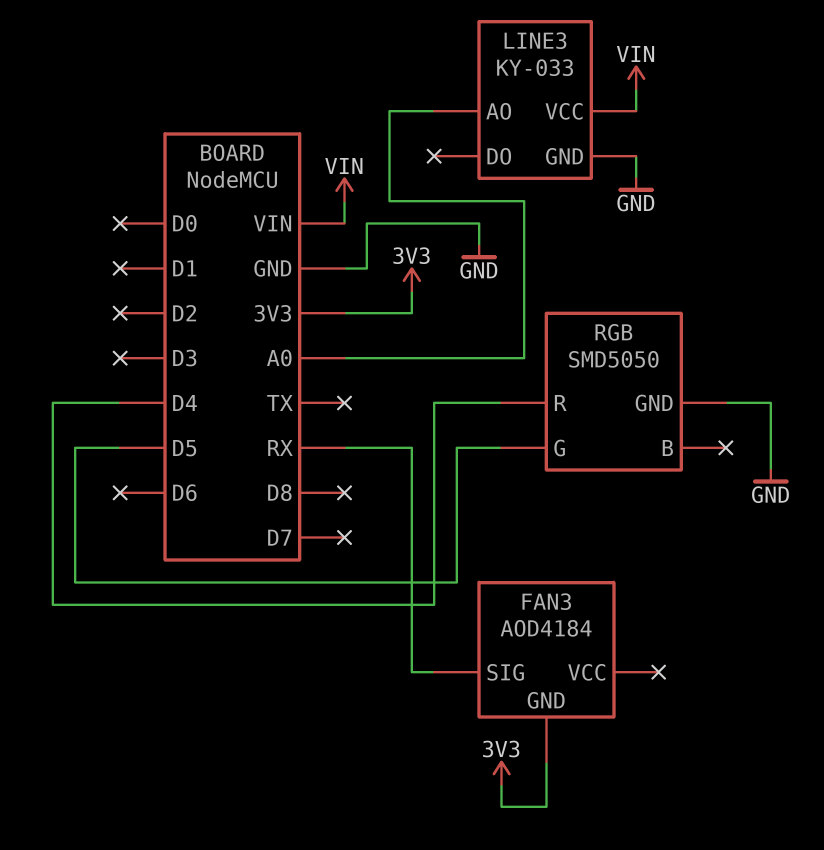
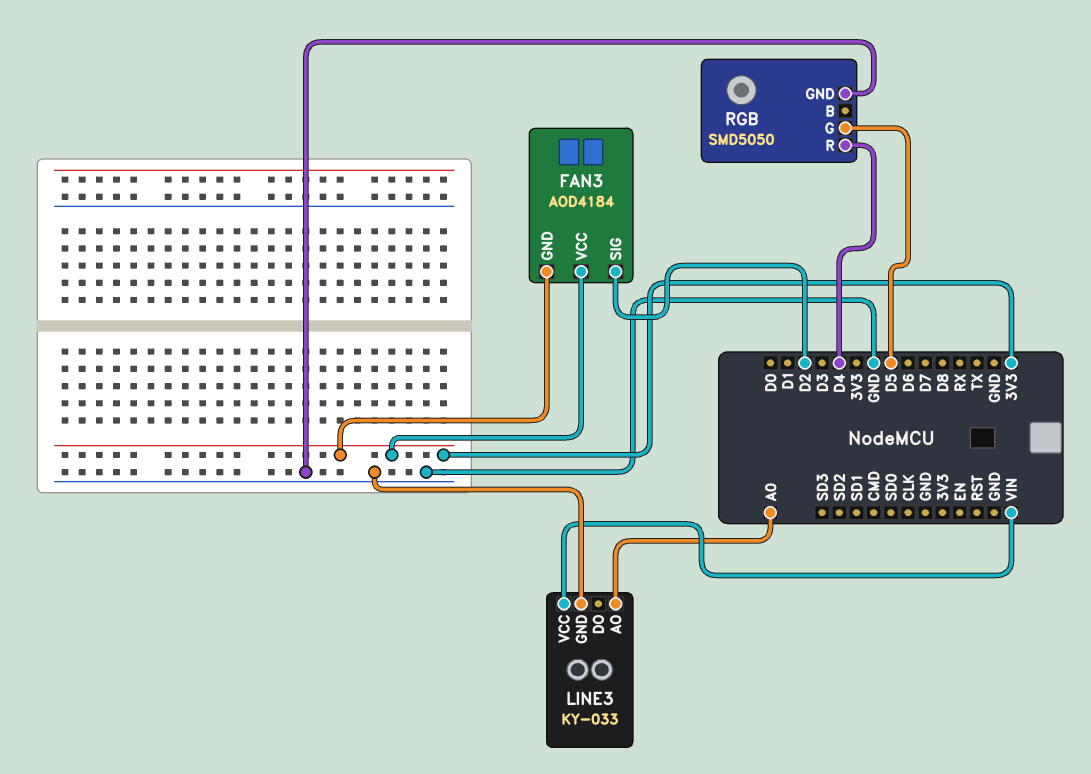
FAN3 pin SIG: RX -> D2
FAN3 pin VCC: none -> 3V3

